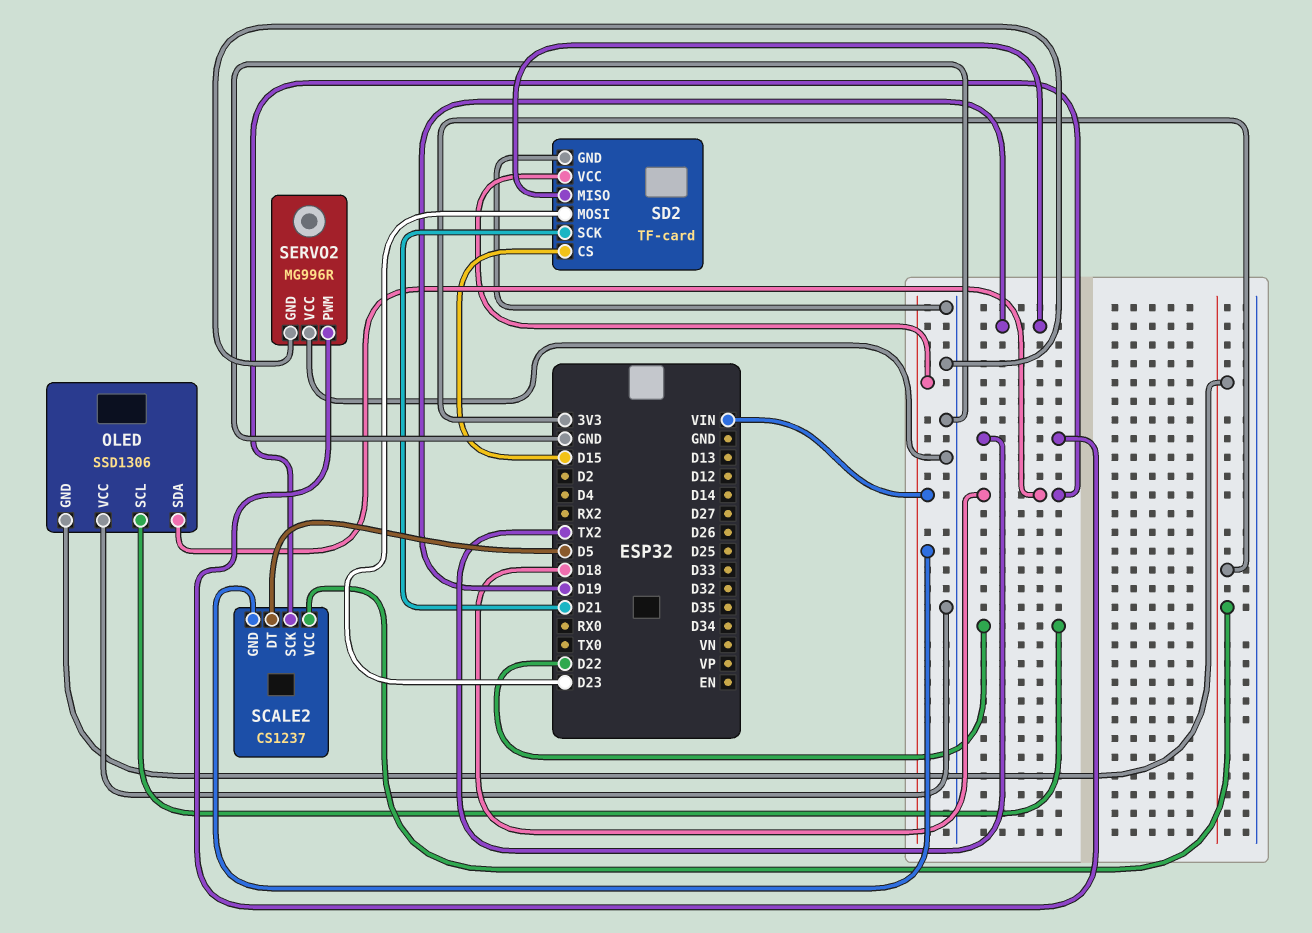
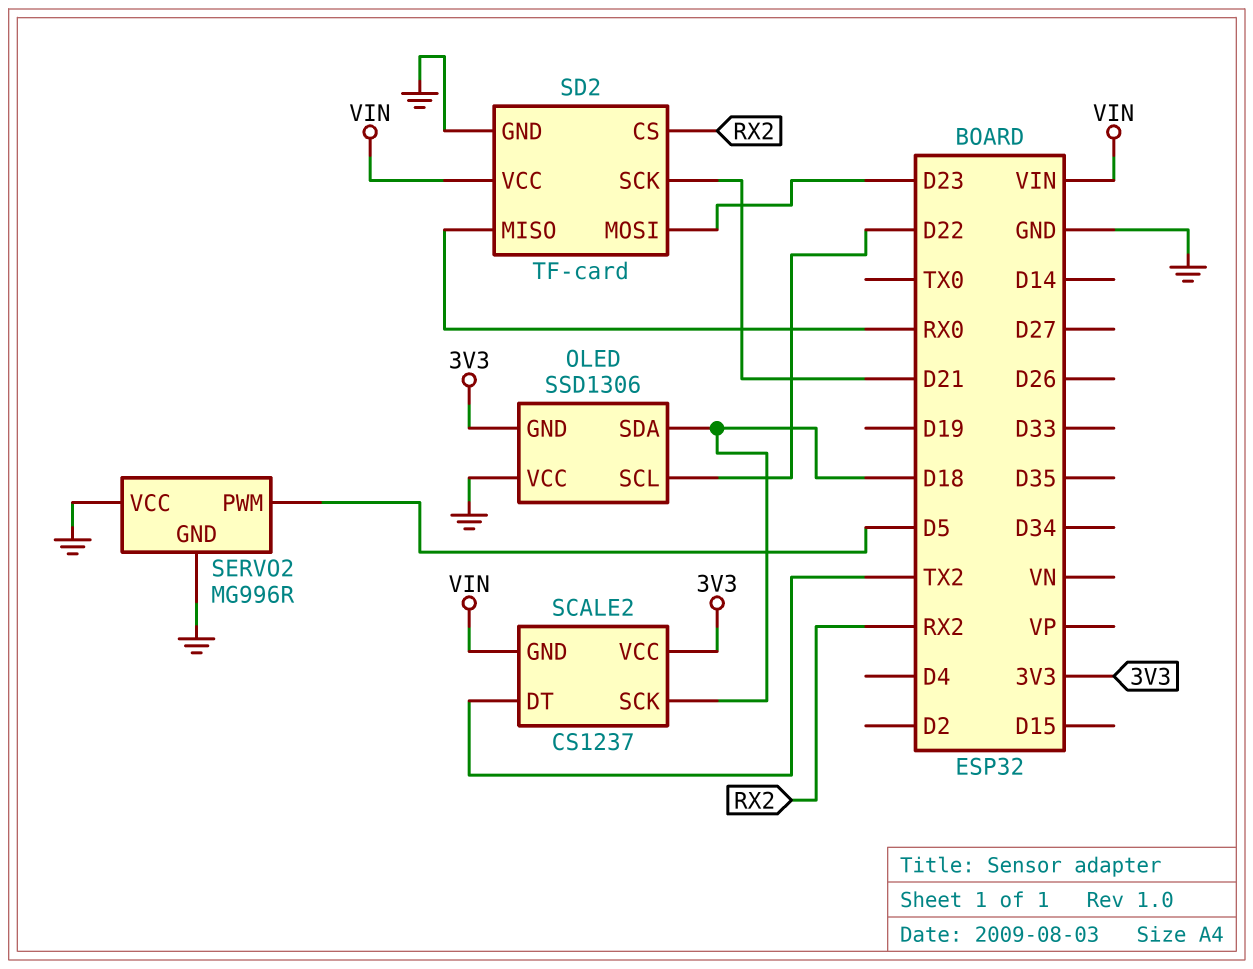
SCALE2 pin DT: D5 -> TX2
SD2 pin CS: D15 -> RX2
SD2 pin MISO: D19 -> RX0
SERVO2 pin PWM: TX2 -> D5

